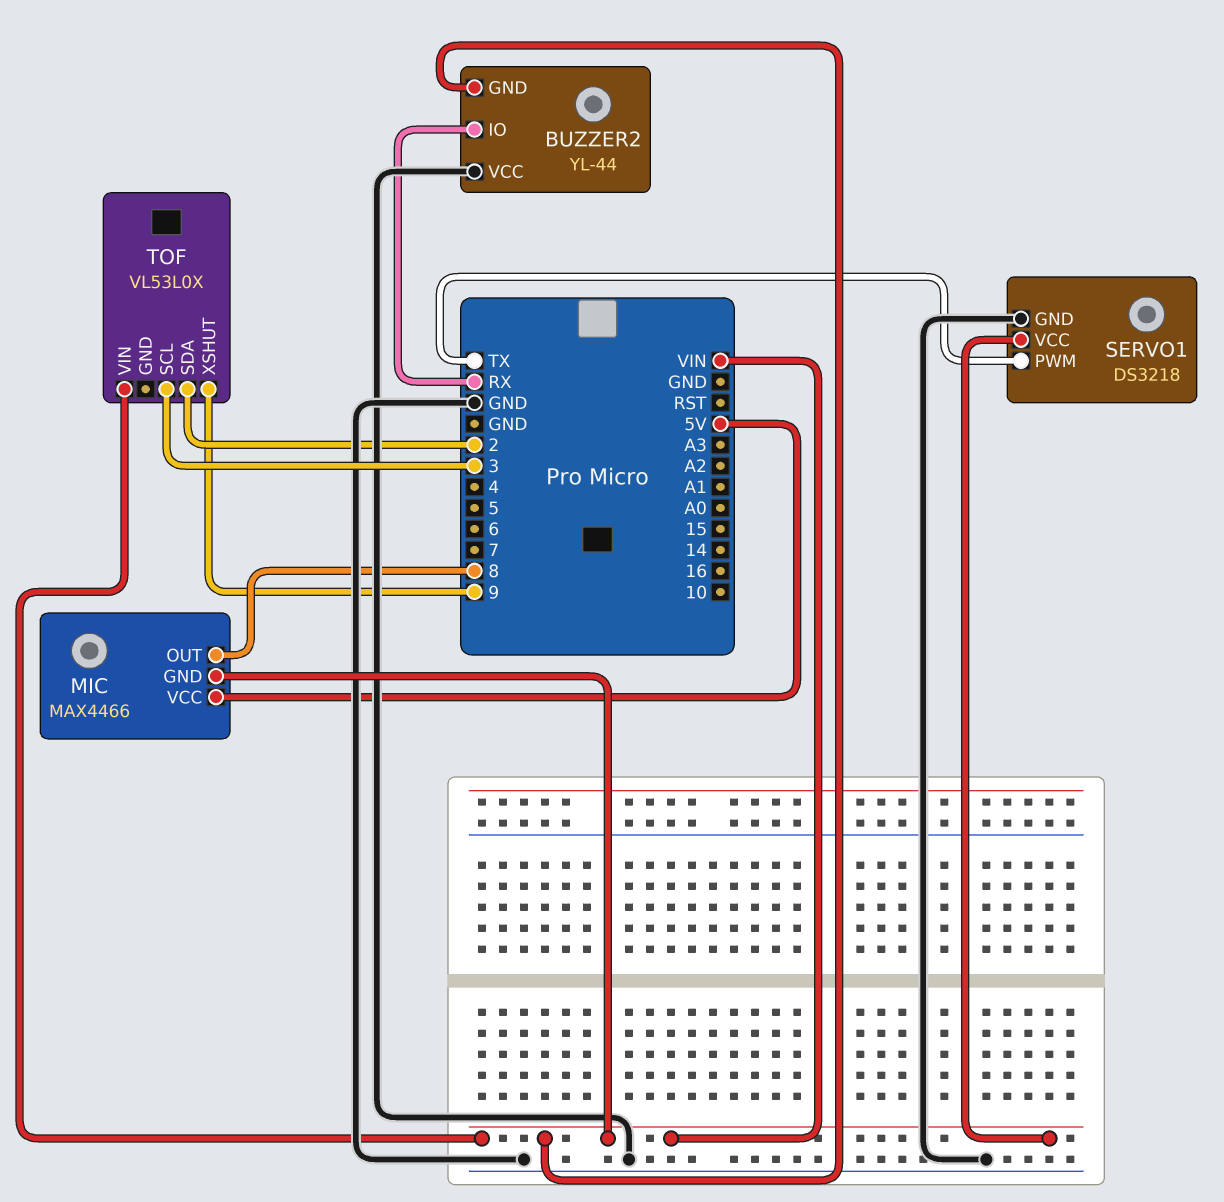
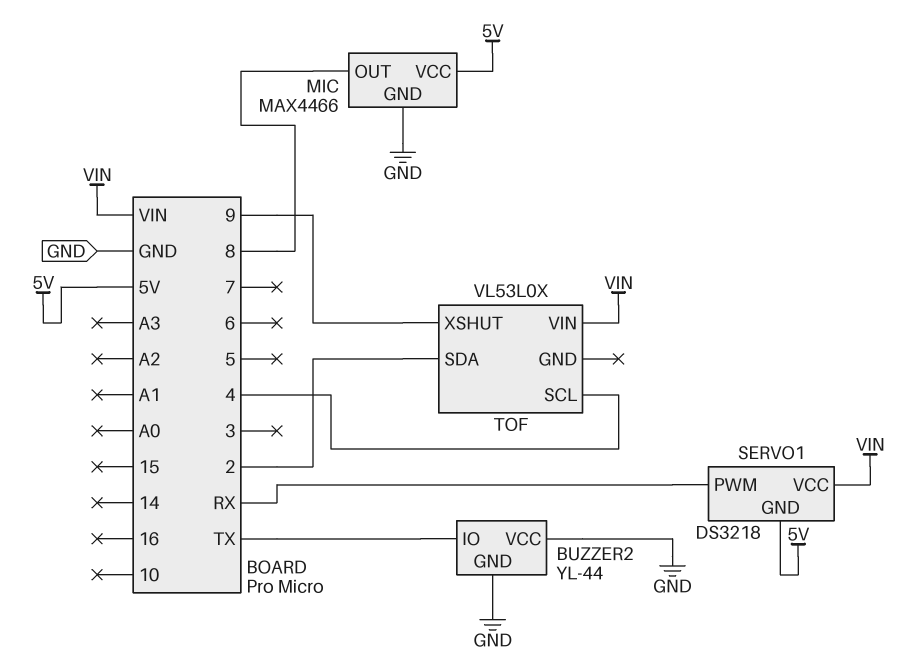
BUZZER2 pin GND: VIN -> GND
BUZZER2 pin IO: RX -> TX
MIC pin GND: VIN -> GND
SERVO1 pin GND: GND -> 5V
SERVO1 pin PWM: TX -> RX
TOF pin SCL: 3 -> 4

